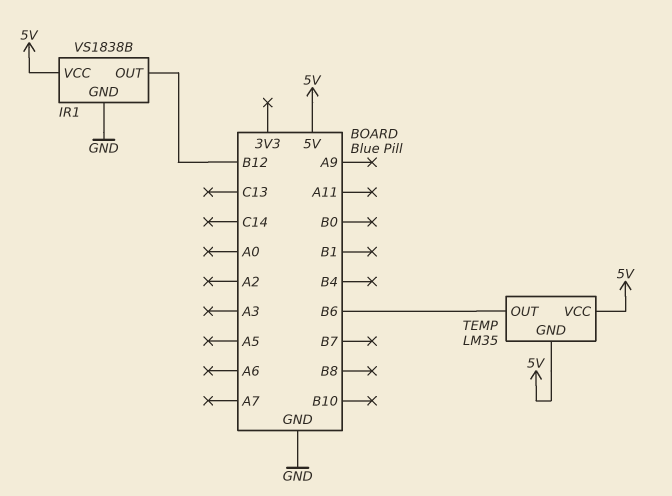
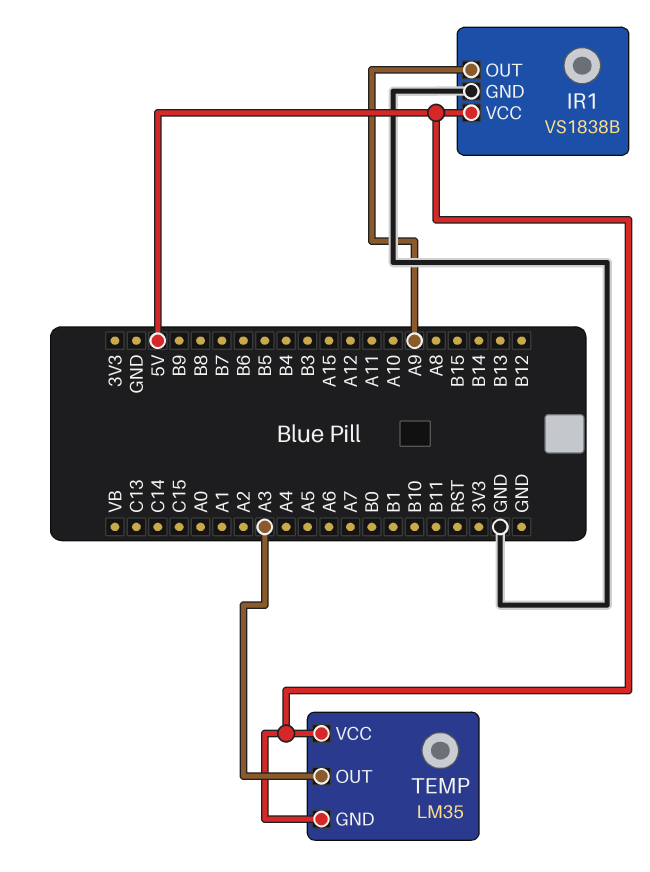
IR1 pin OUT: B12 -> A9
TEMP pin OUT: B6 -> A3

